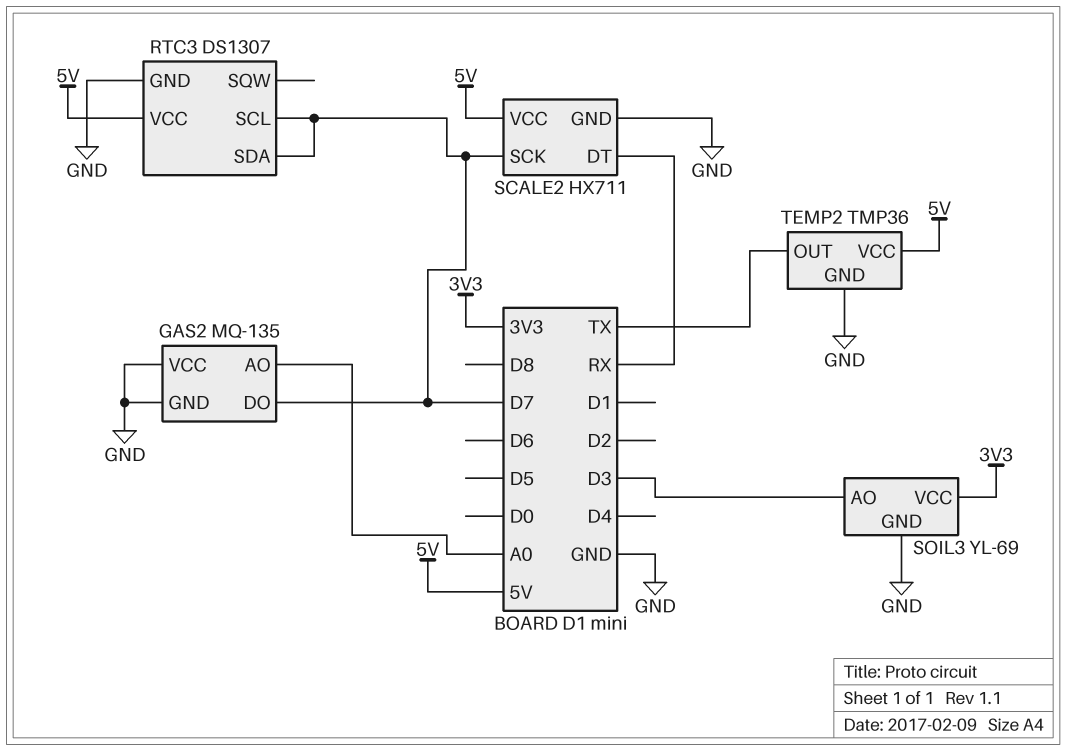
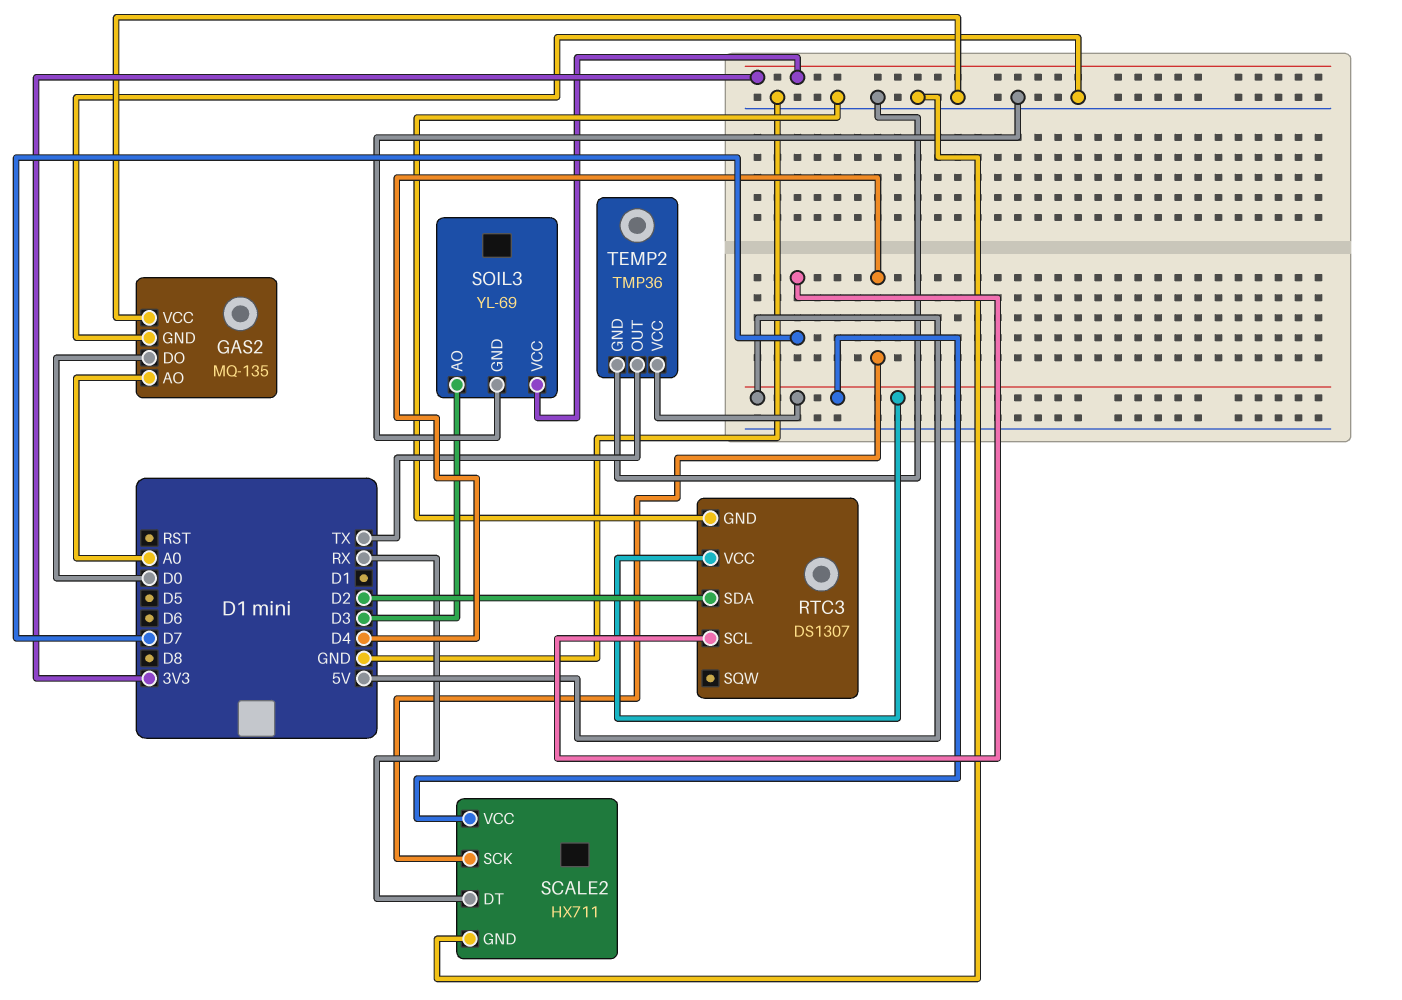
GAS2 pin DO: D7 -> D0
RTC3 pin SDA: D7 -> D2
SCALE2 pin SCK: D7 -> D4

